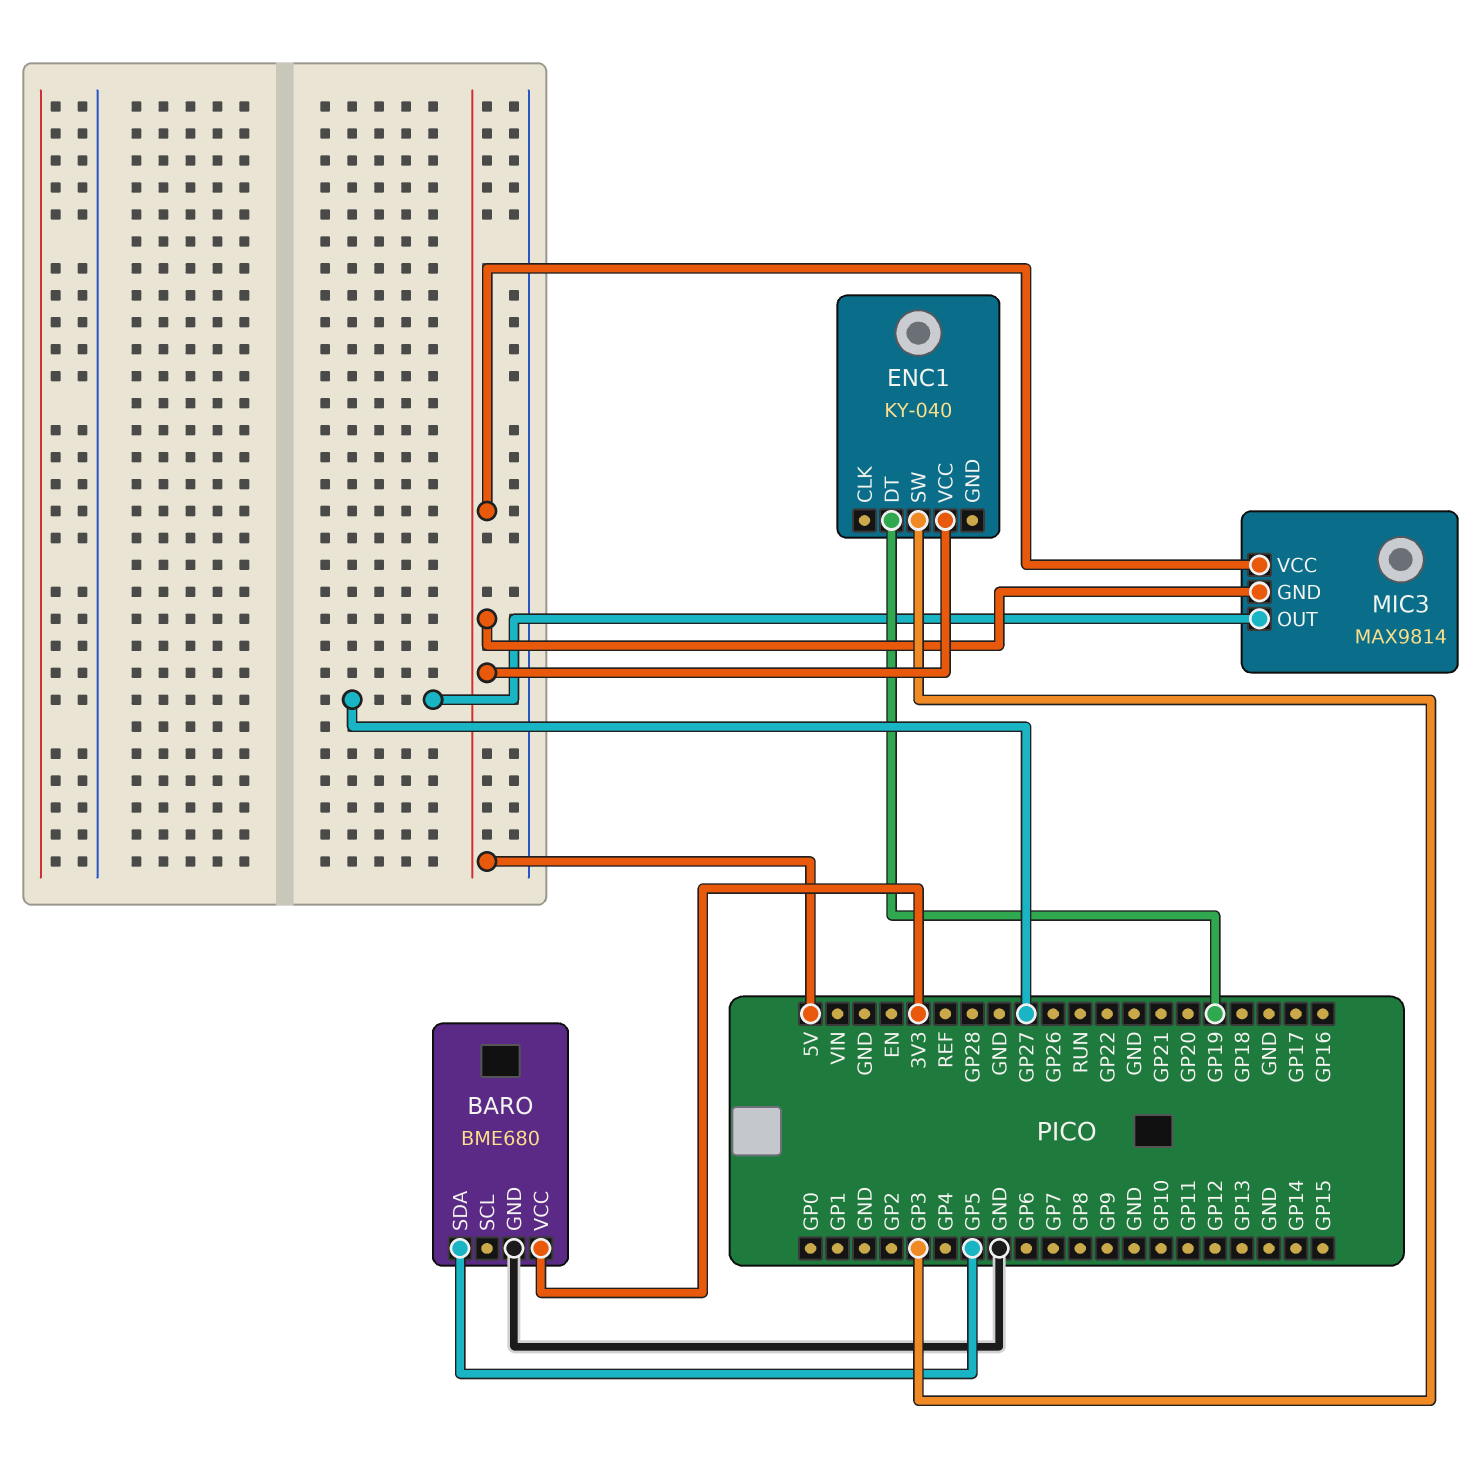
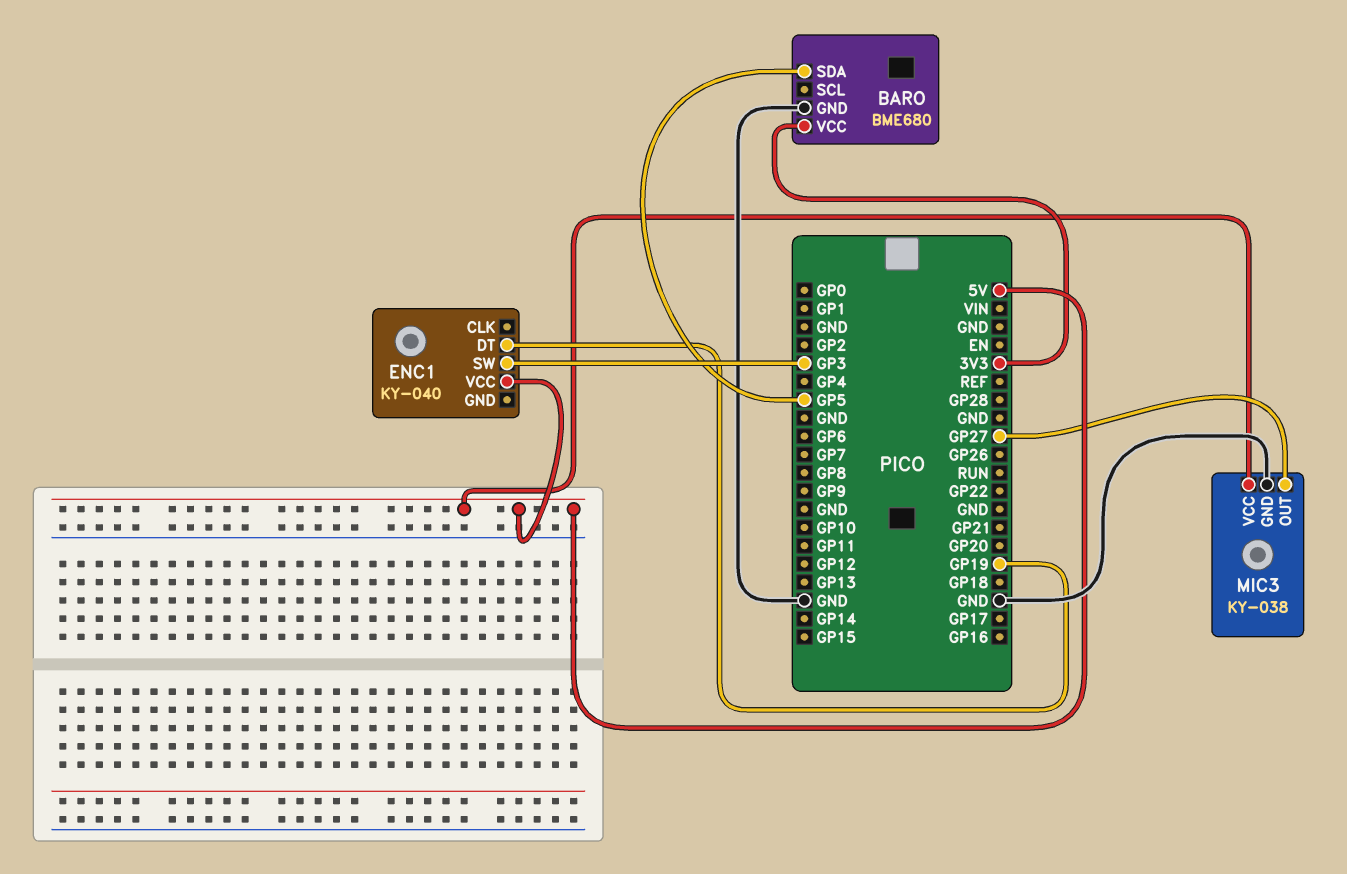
MIC3: MAX9814 -> KY-038
MIC3 pin GND: 5V -> GND

